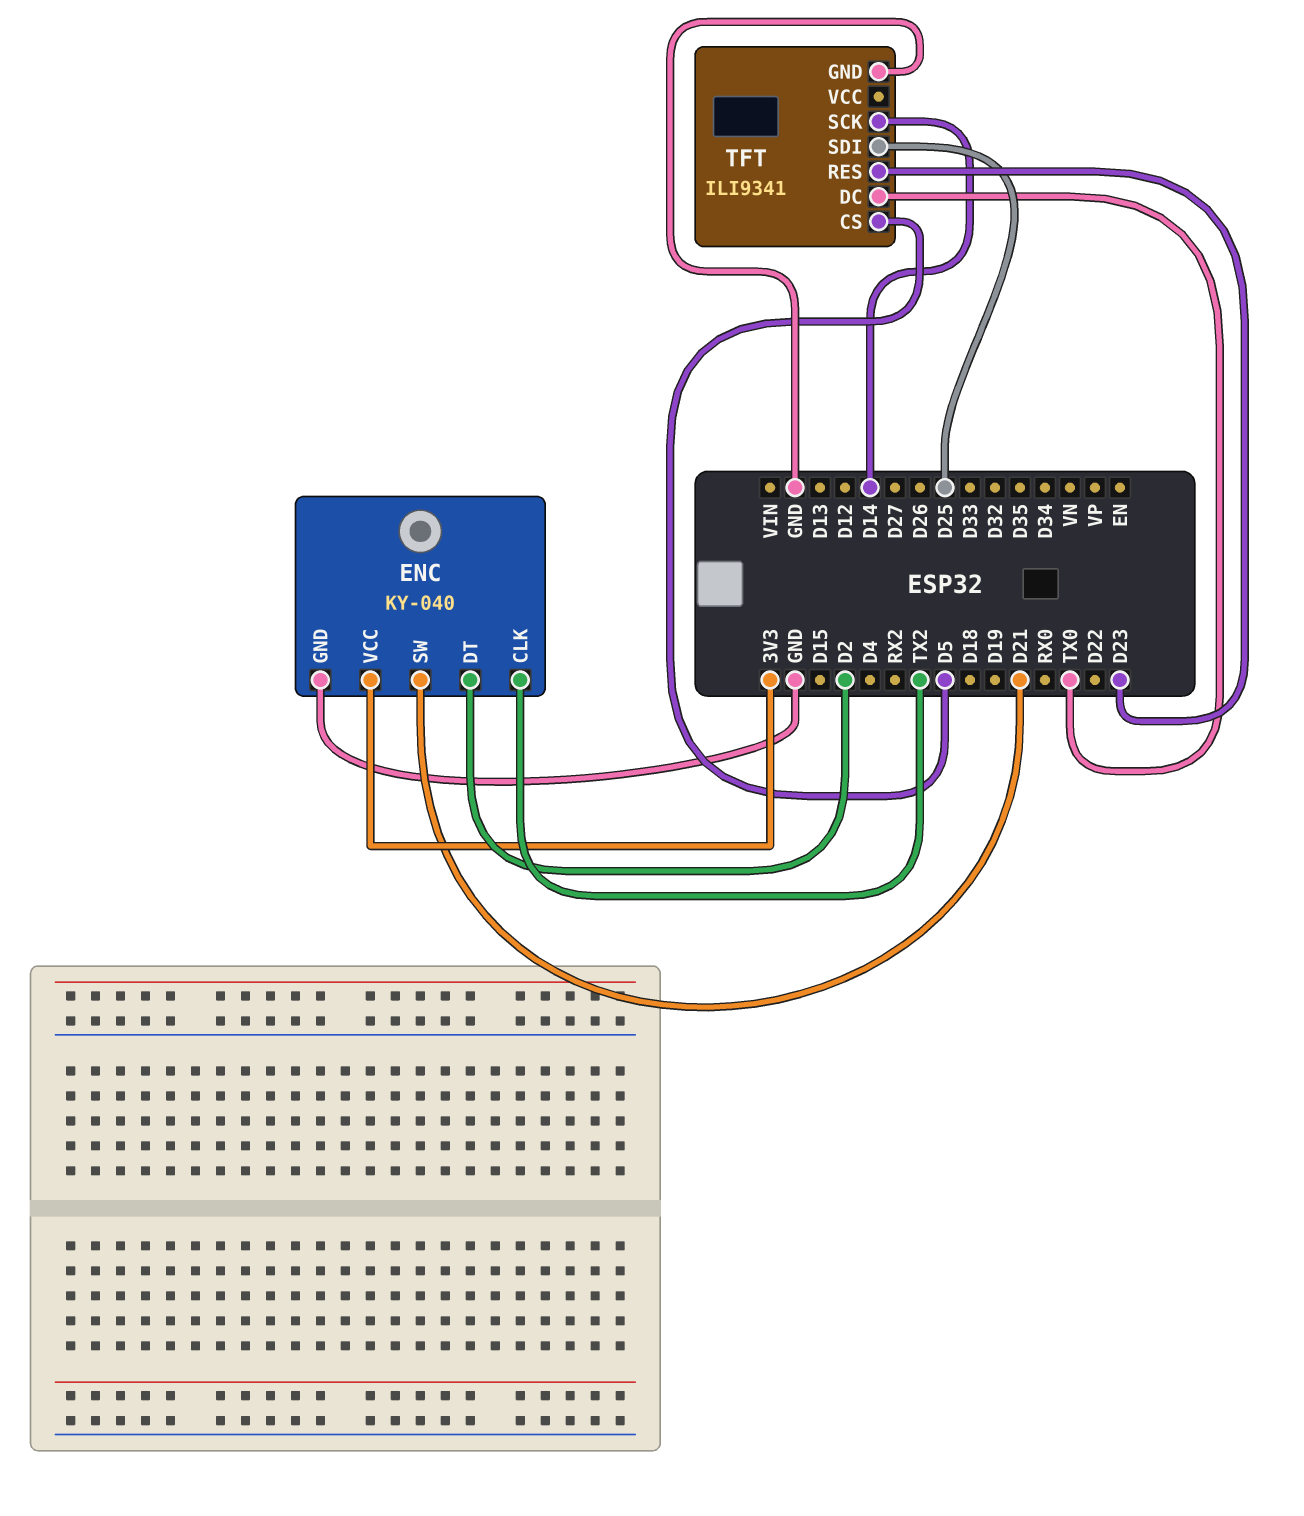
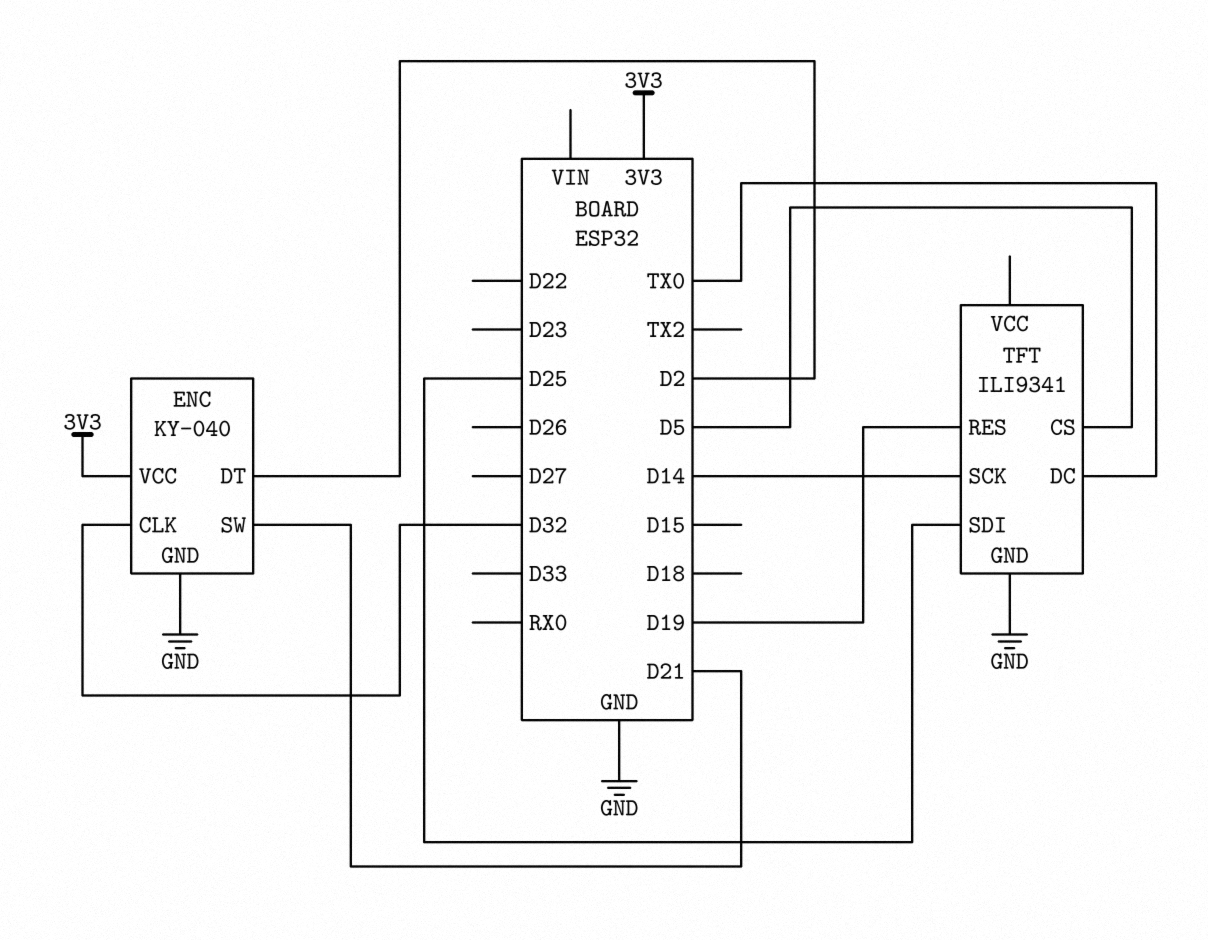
ENC pin CLK: TX2 -> D32
TFT pin RES: D23 -> D19

